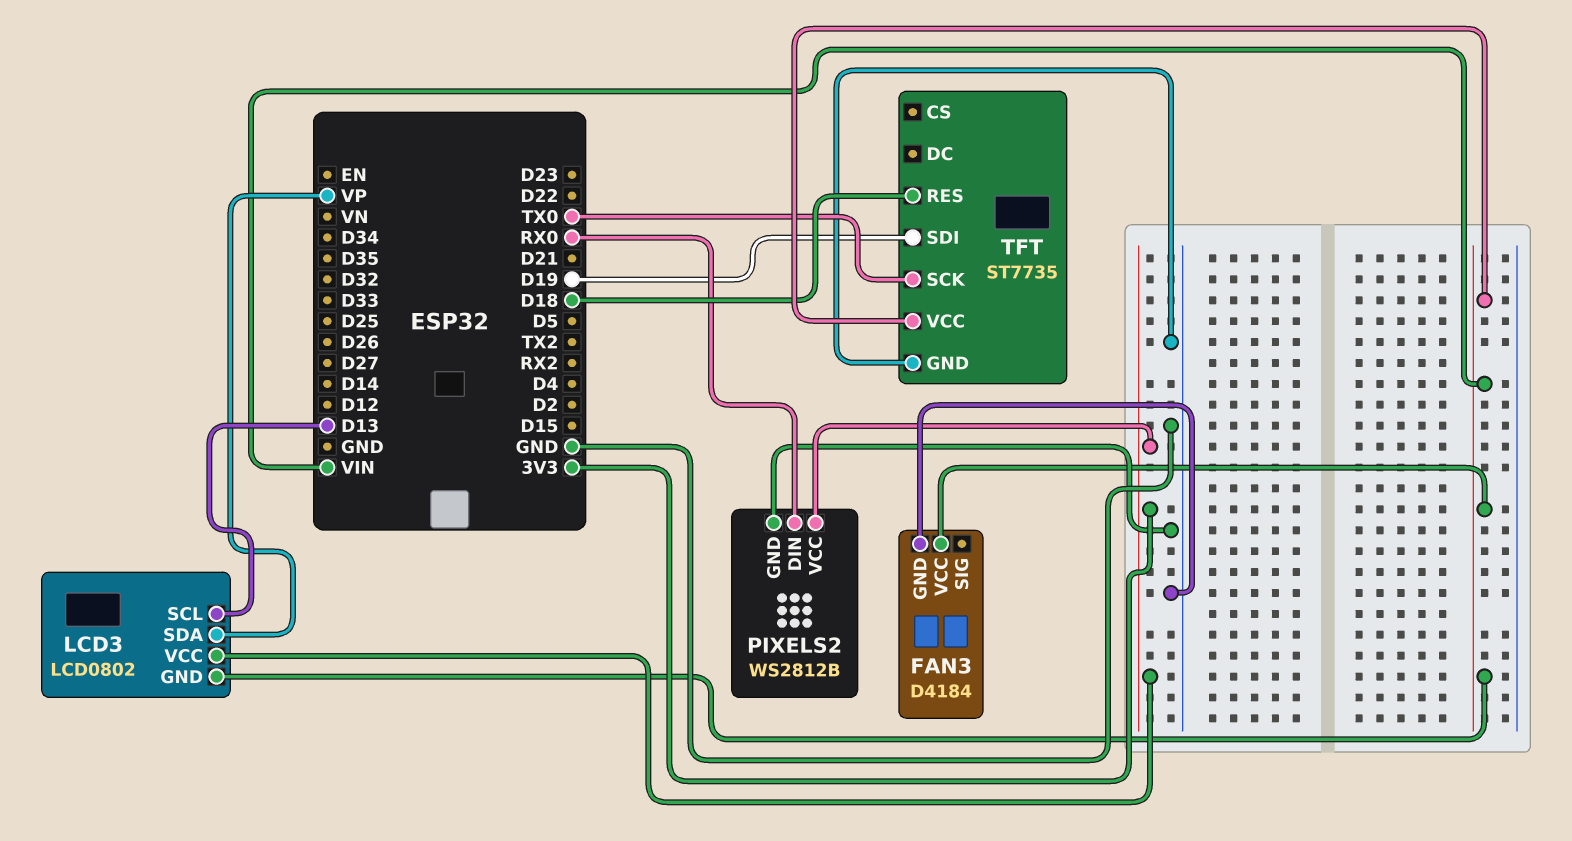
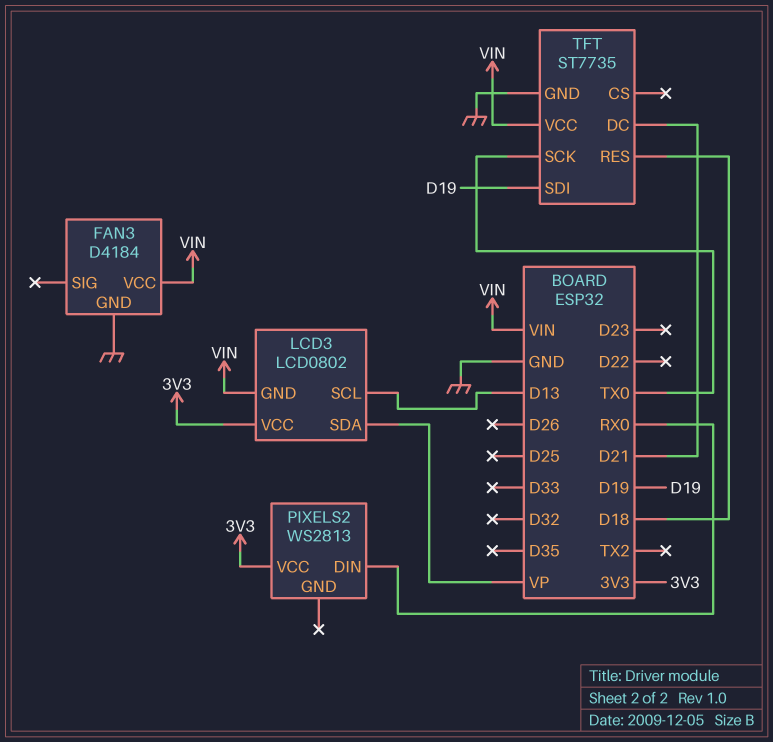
PIXELS2: WS2812B -> WS2813
PIXELS2 pin GND: GND -> none
TFT pin DC: none -> D21

